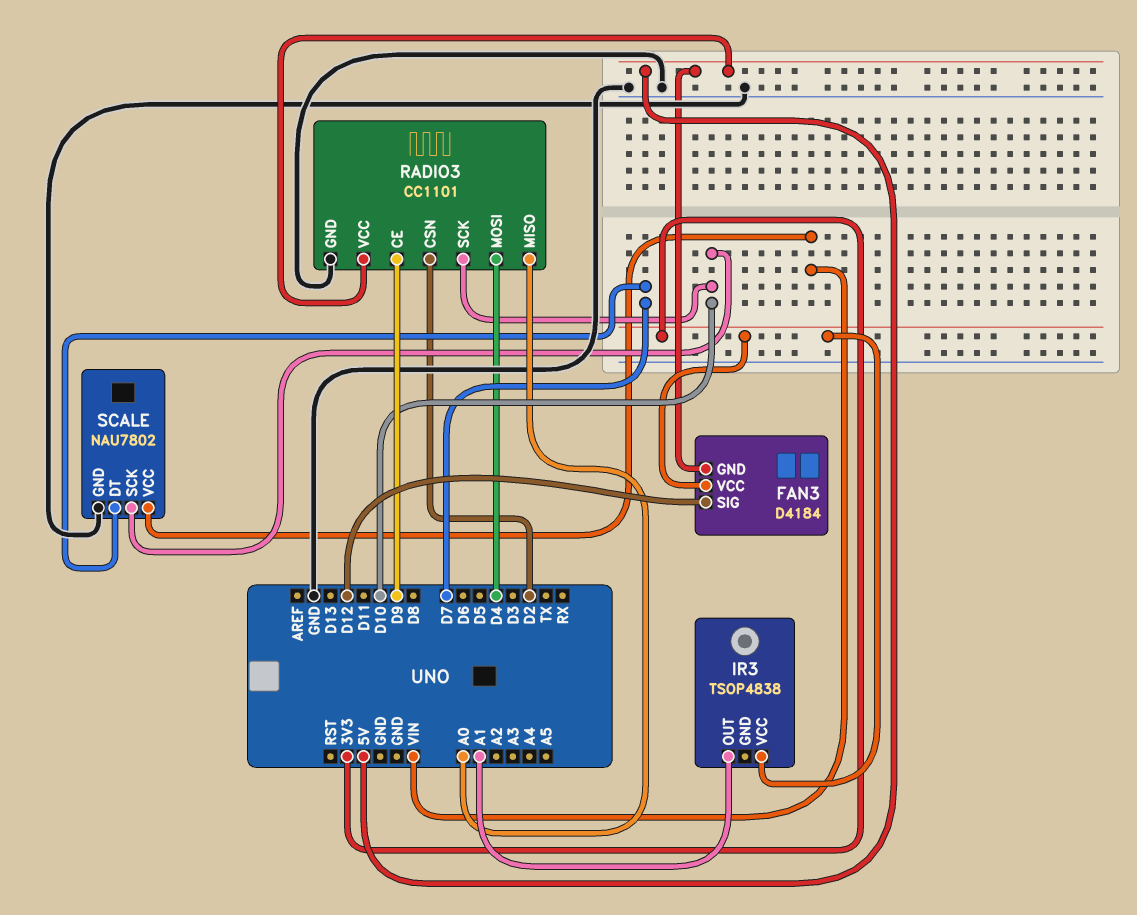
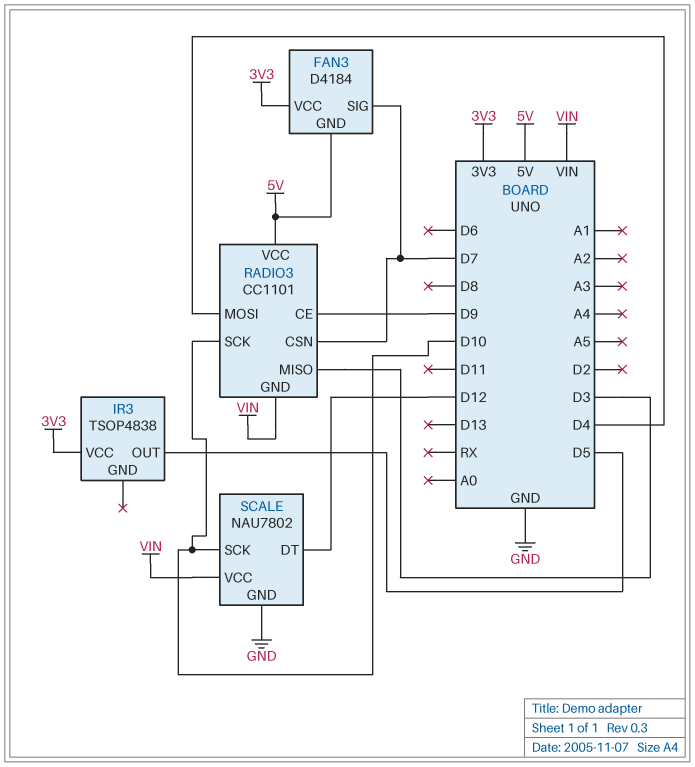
FAN3 pin SIG: D12 -> D7
IR3 pin OUT: A1 -> D5
RADIO3 pin CSN: D2 -> D7
RADIO3 pin GND: GND -> VIN
RADIO3 pin MISO: A0 -> D3
SCALE pin DT: D7 -> D12

